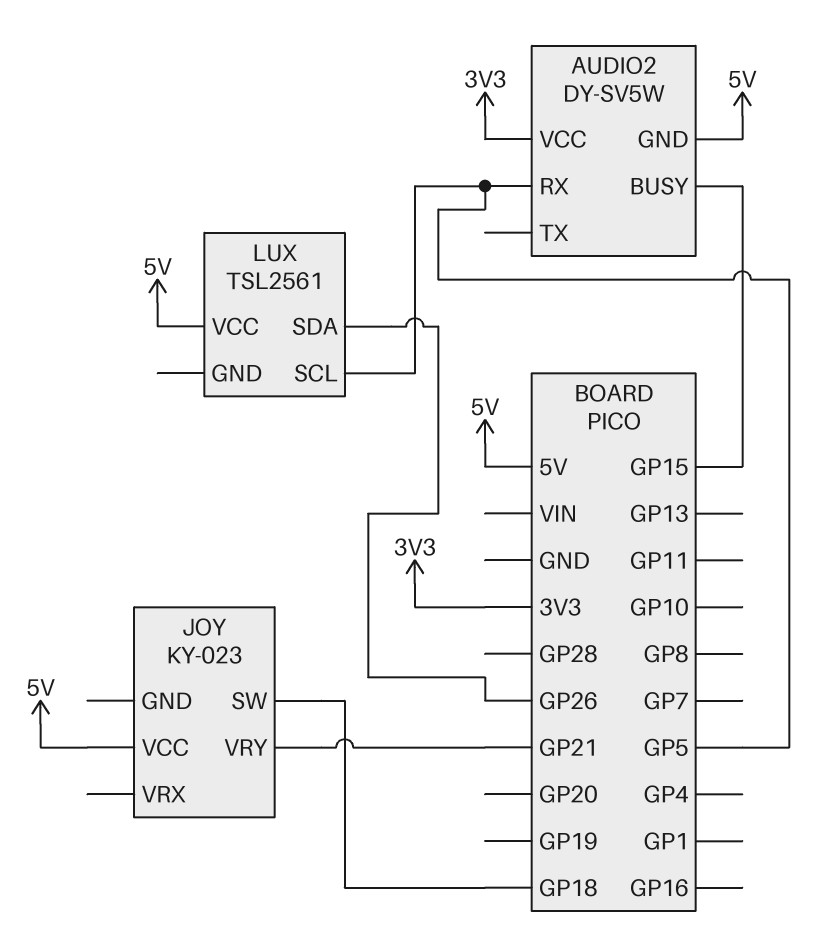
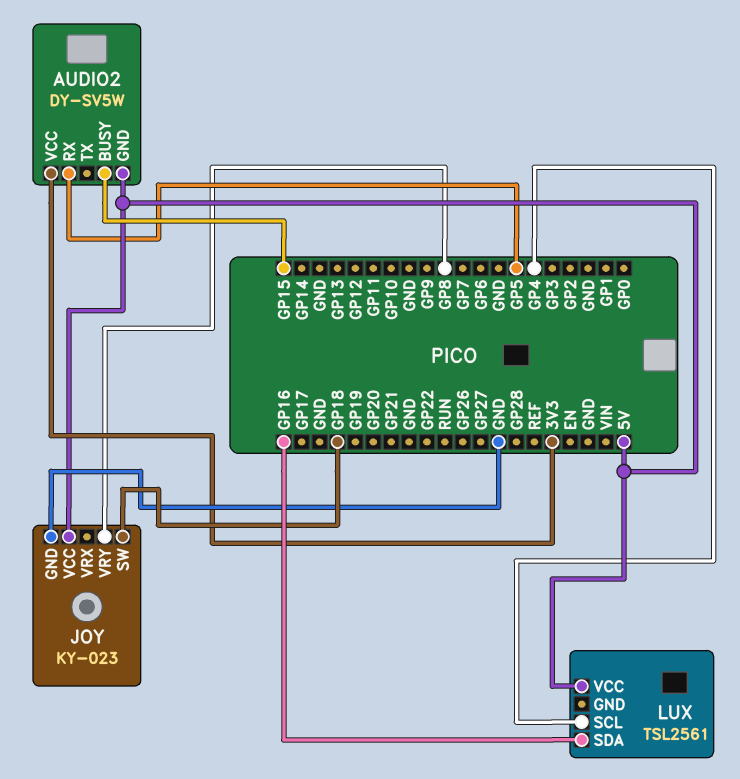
JOY pin GND: none -> GND
JOY pin VRY: GP21 -> GP8
LUX pin SCL: GP5 -> GP4
LUX pin SDA: GP26 -> GP16

